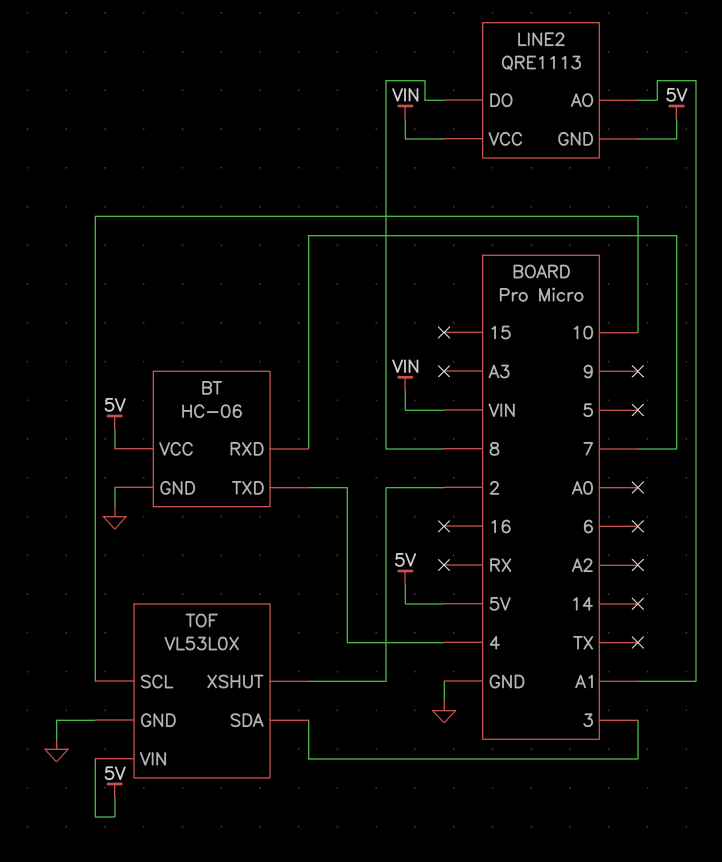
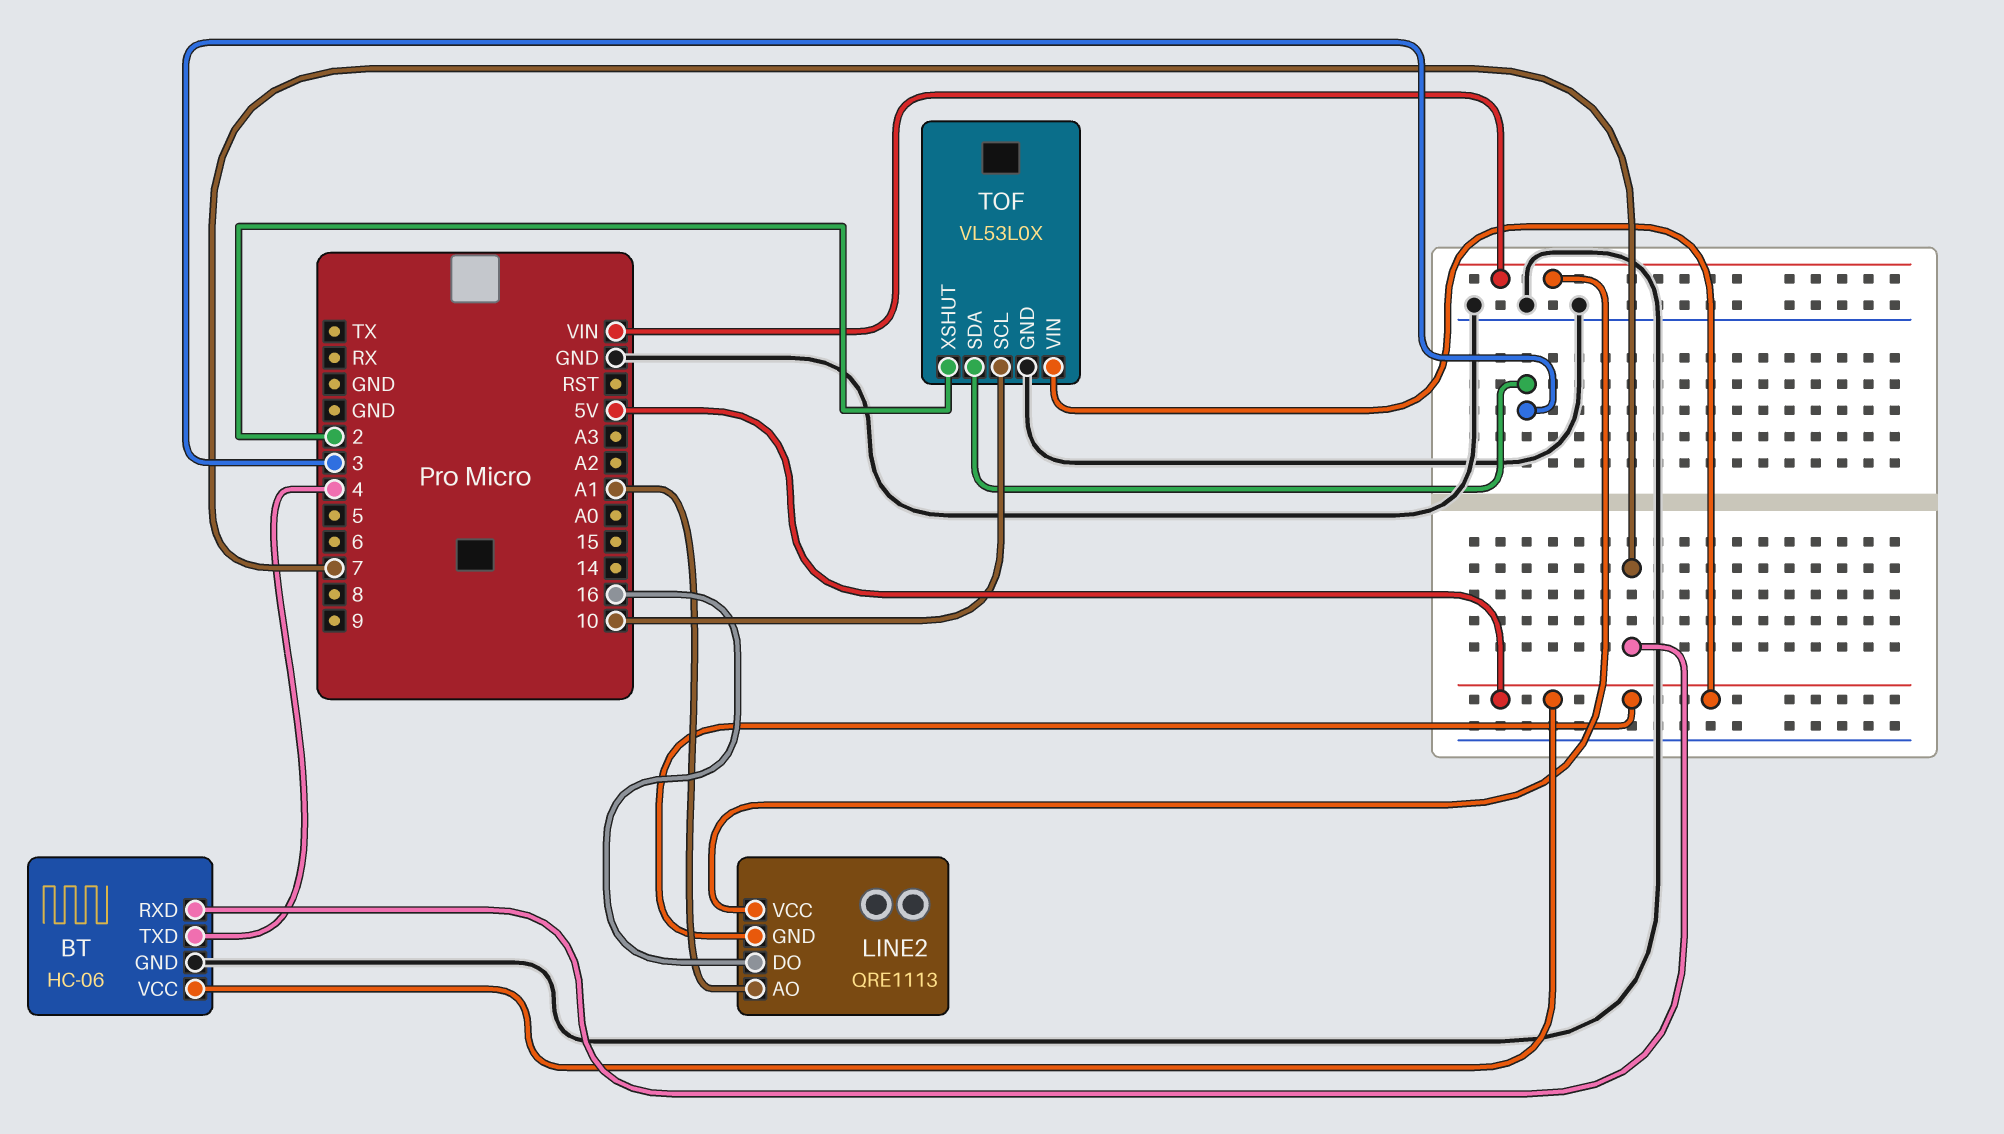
LINE2 pin DO: 8 -> 16

